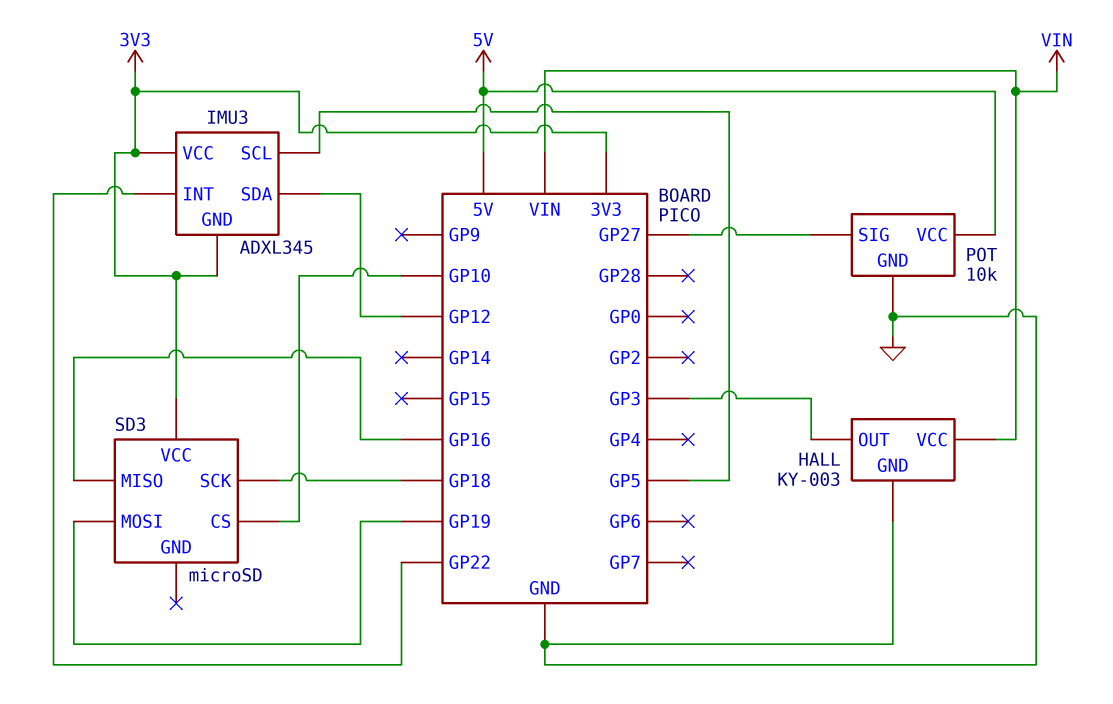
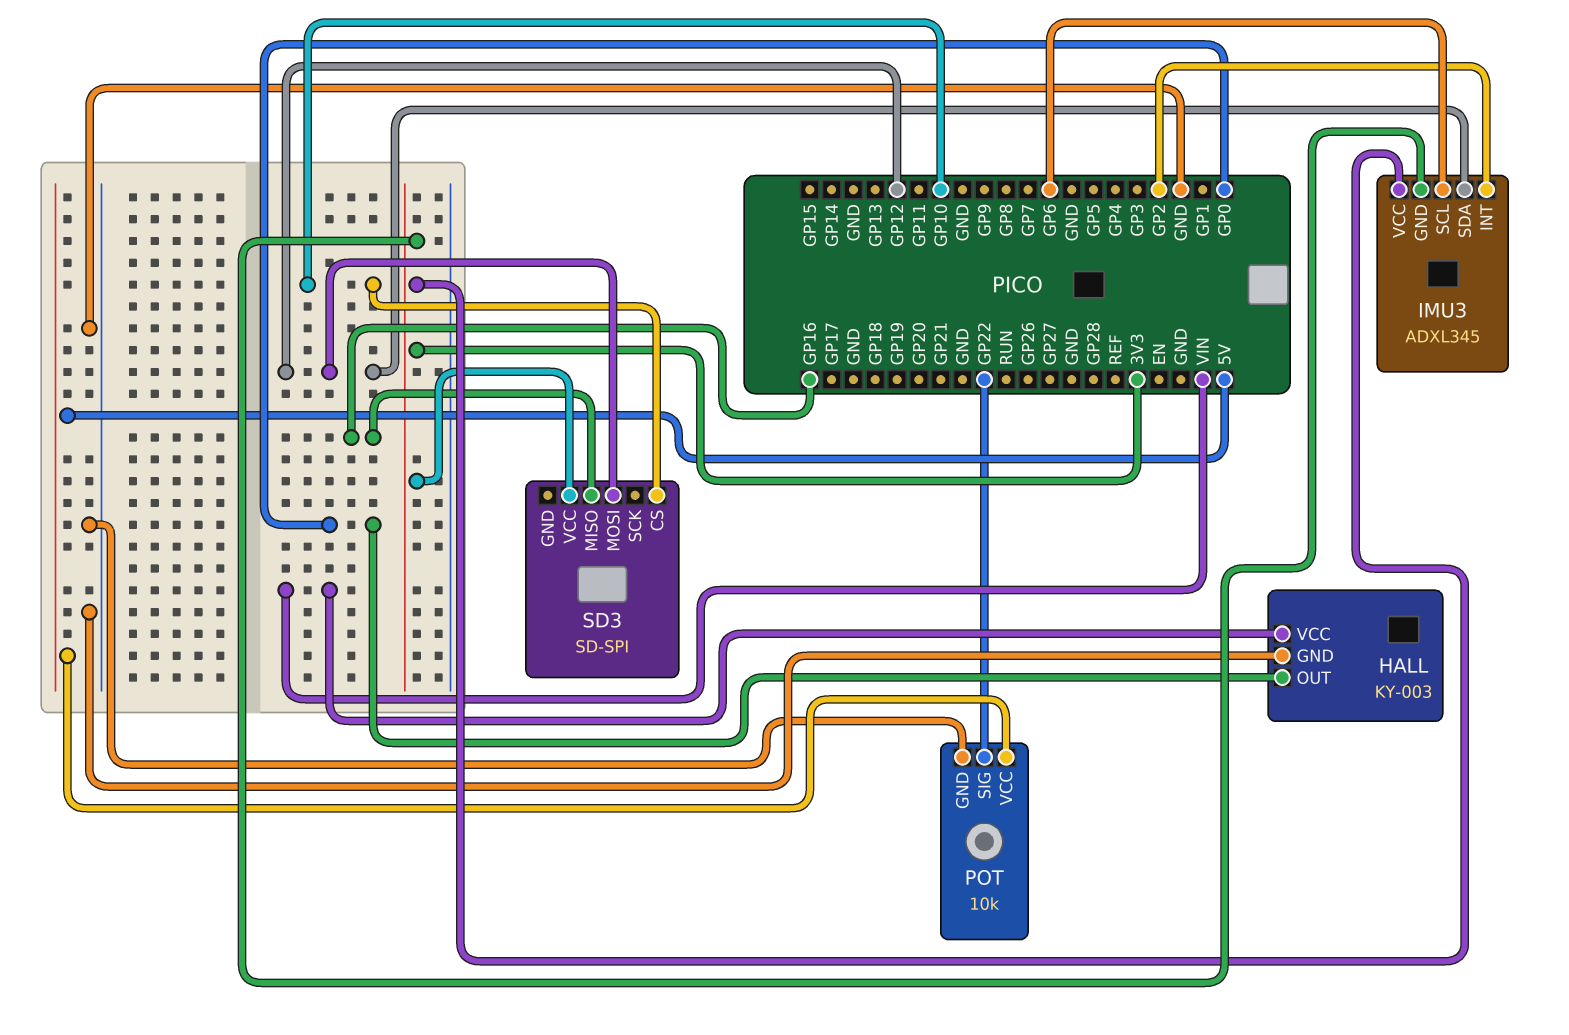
HALL pin OUT: GP3 -> GP0
IMU3 pin INT: GP22 -> GP2
IMU3 pin SCL: GP5 -> GP6
POT pin SIG: GP27 -> GP22
SD3: microSD -> SD-SPI
SD3 pin MOSI: GP19 -> GP12
SD3 pin SCK: GP18 -> none

